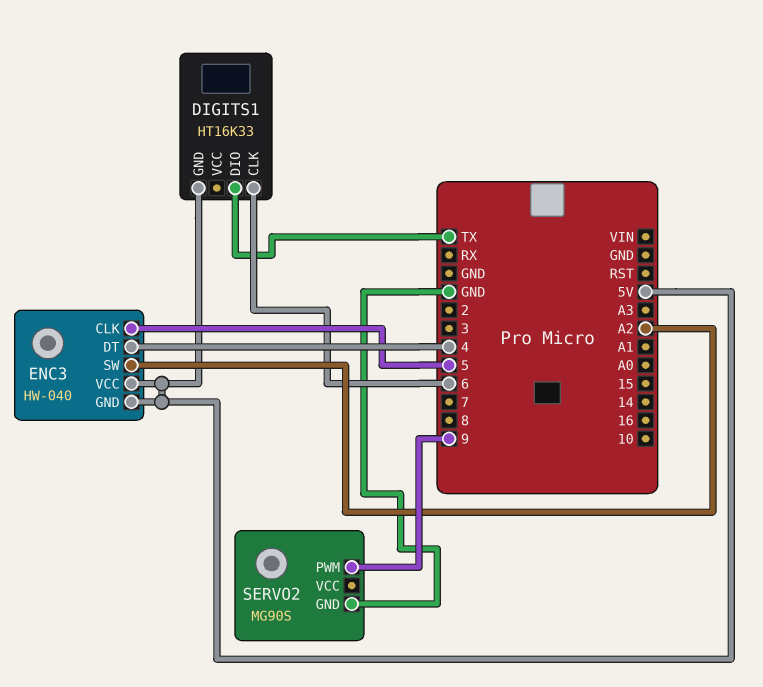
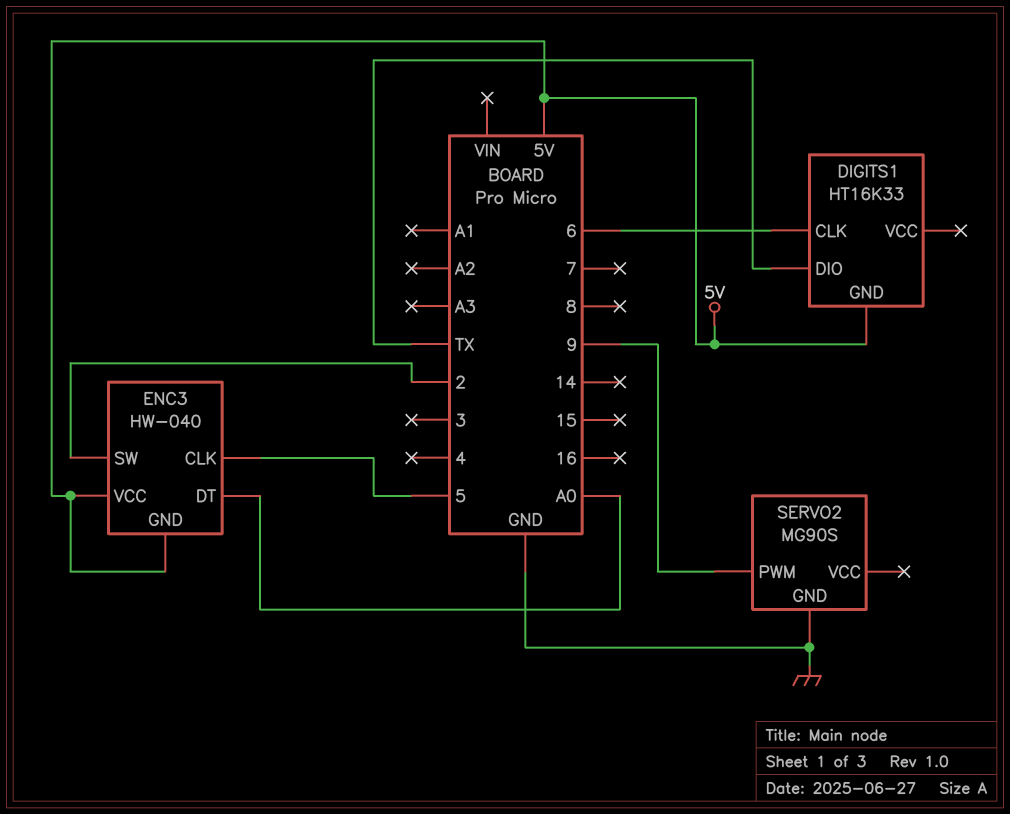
ENC3 pin DT: 4 -> A0
ENC3 pin SW: A2 -> 2

